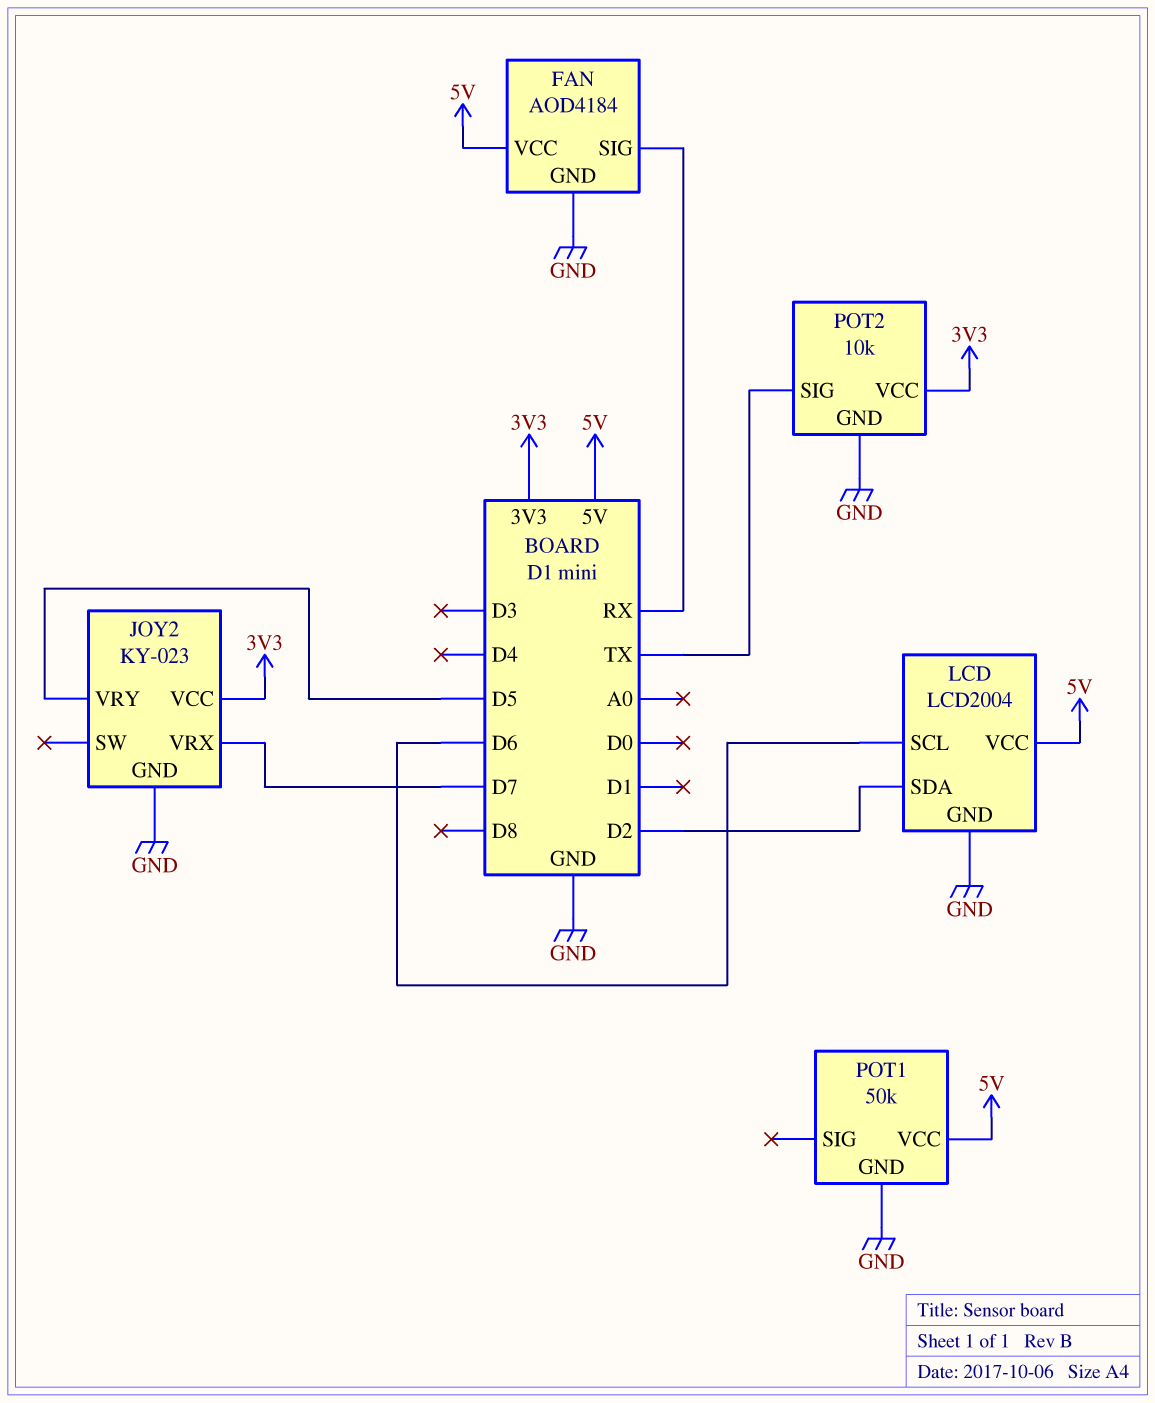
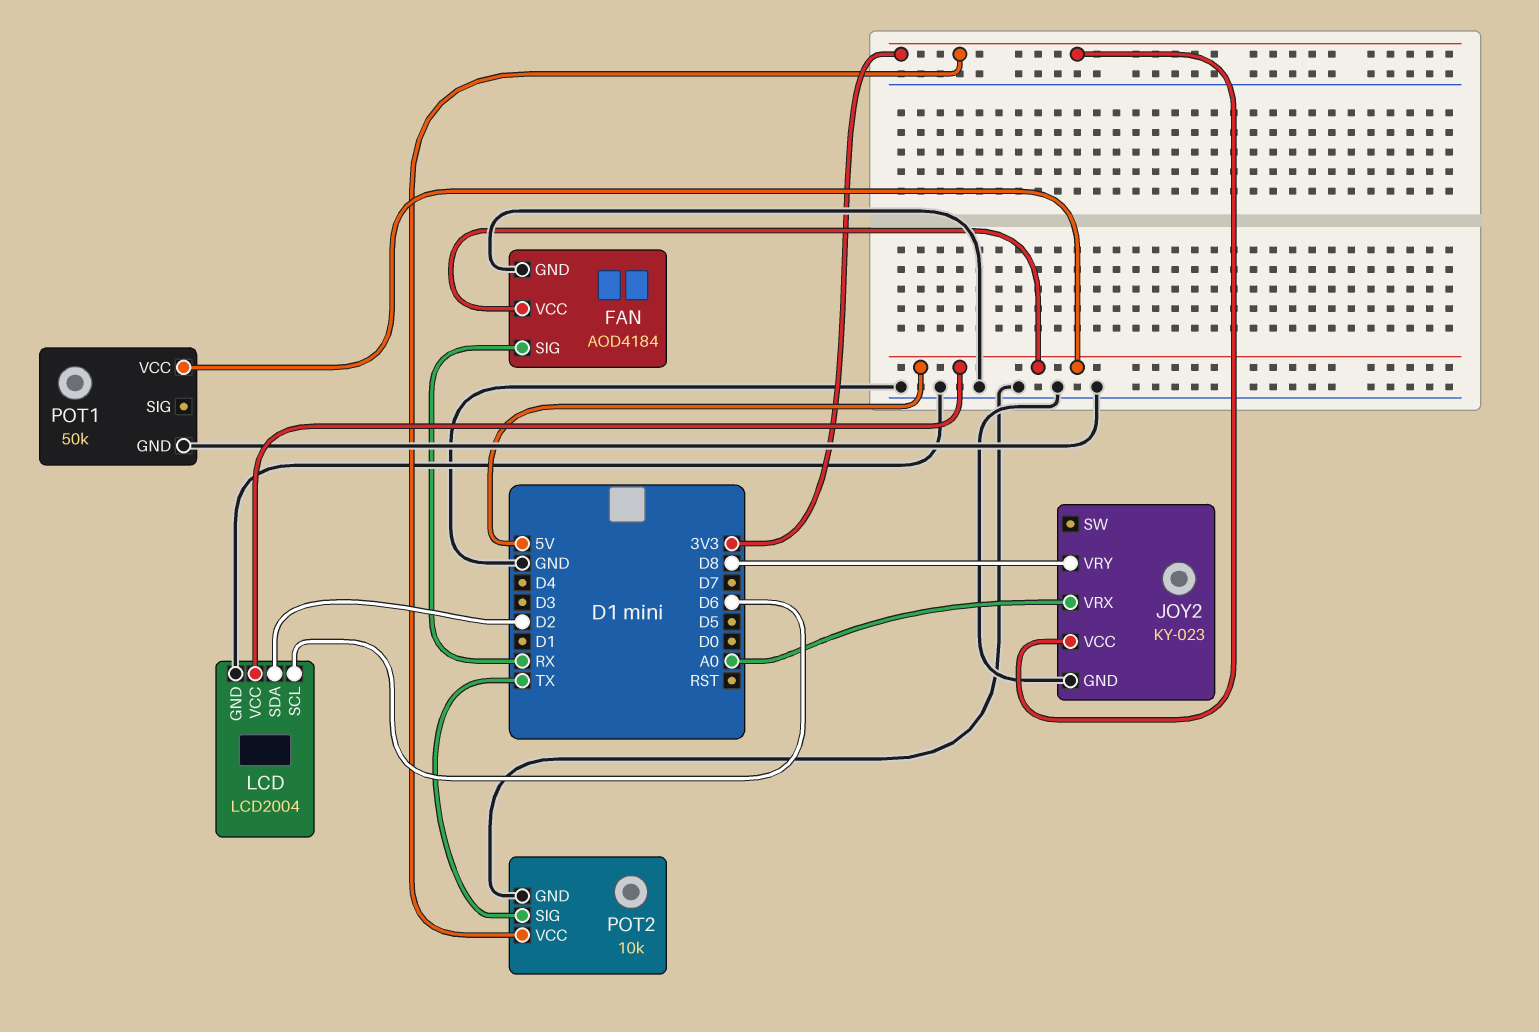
JOY2 pin VRX: D7 -> A0
JOY2 pin VRY: D5 -> D8

